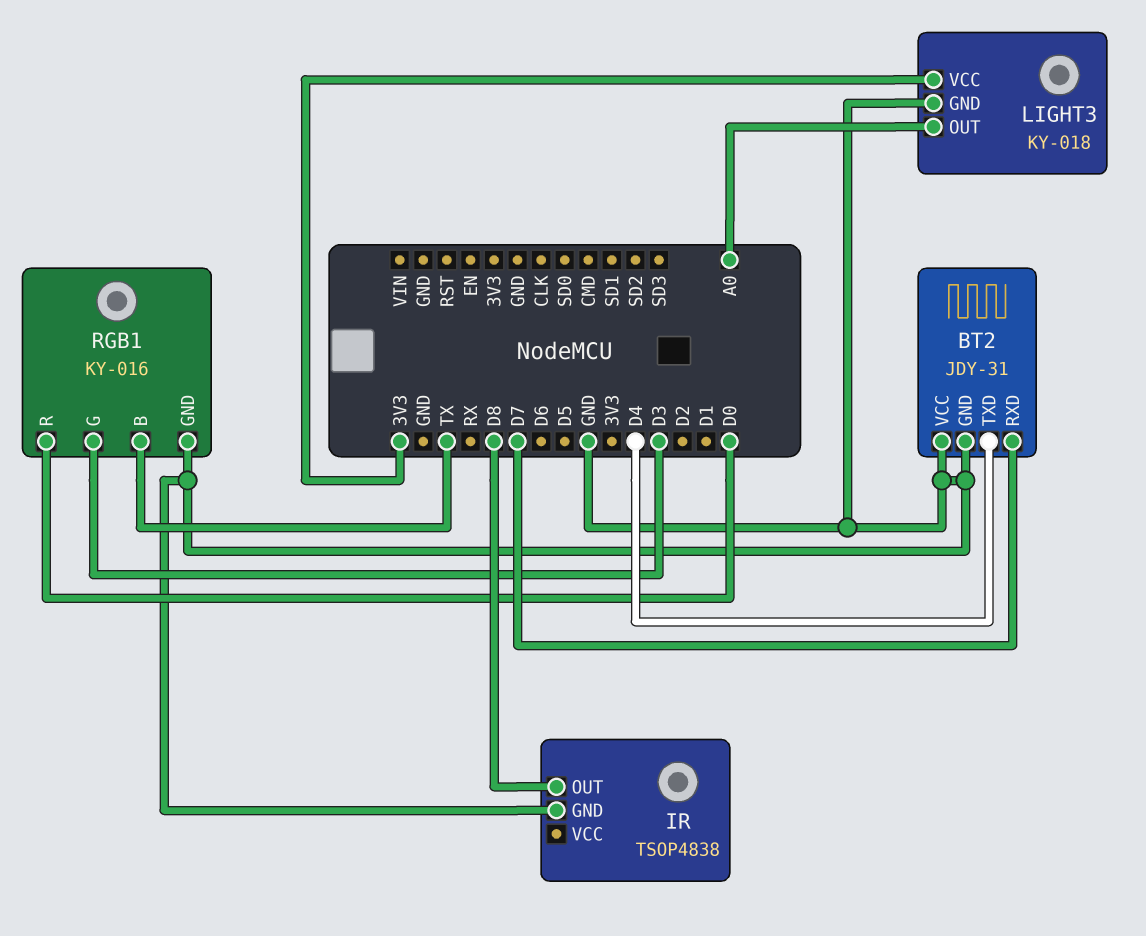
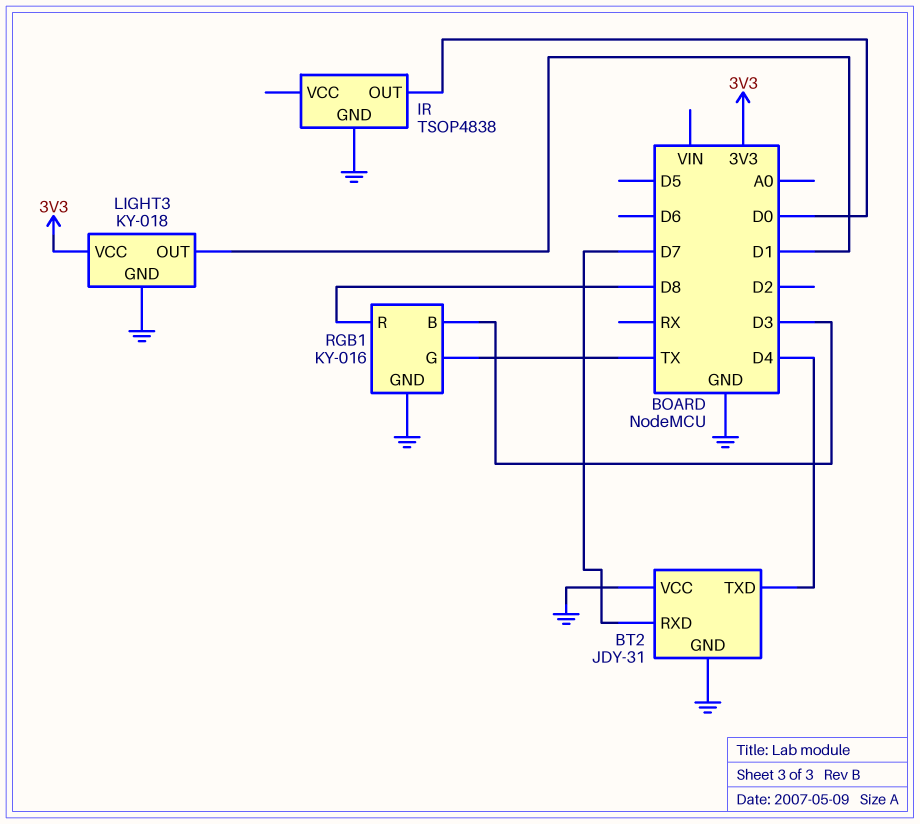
IR pin OUT: D8 -> D0
LIGHT3 pin OUT: A0 -> D1
RGB1 pin B: TX -> D3
RGB1 pin G: D3 -> TX
RGB1 pin R: D0 -> D8

